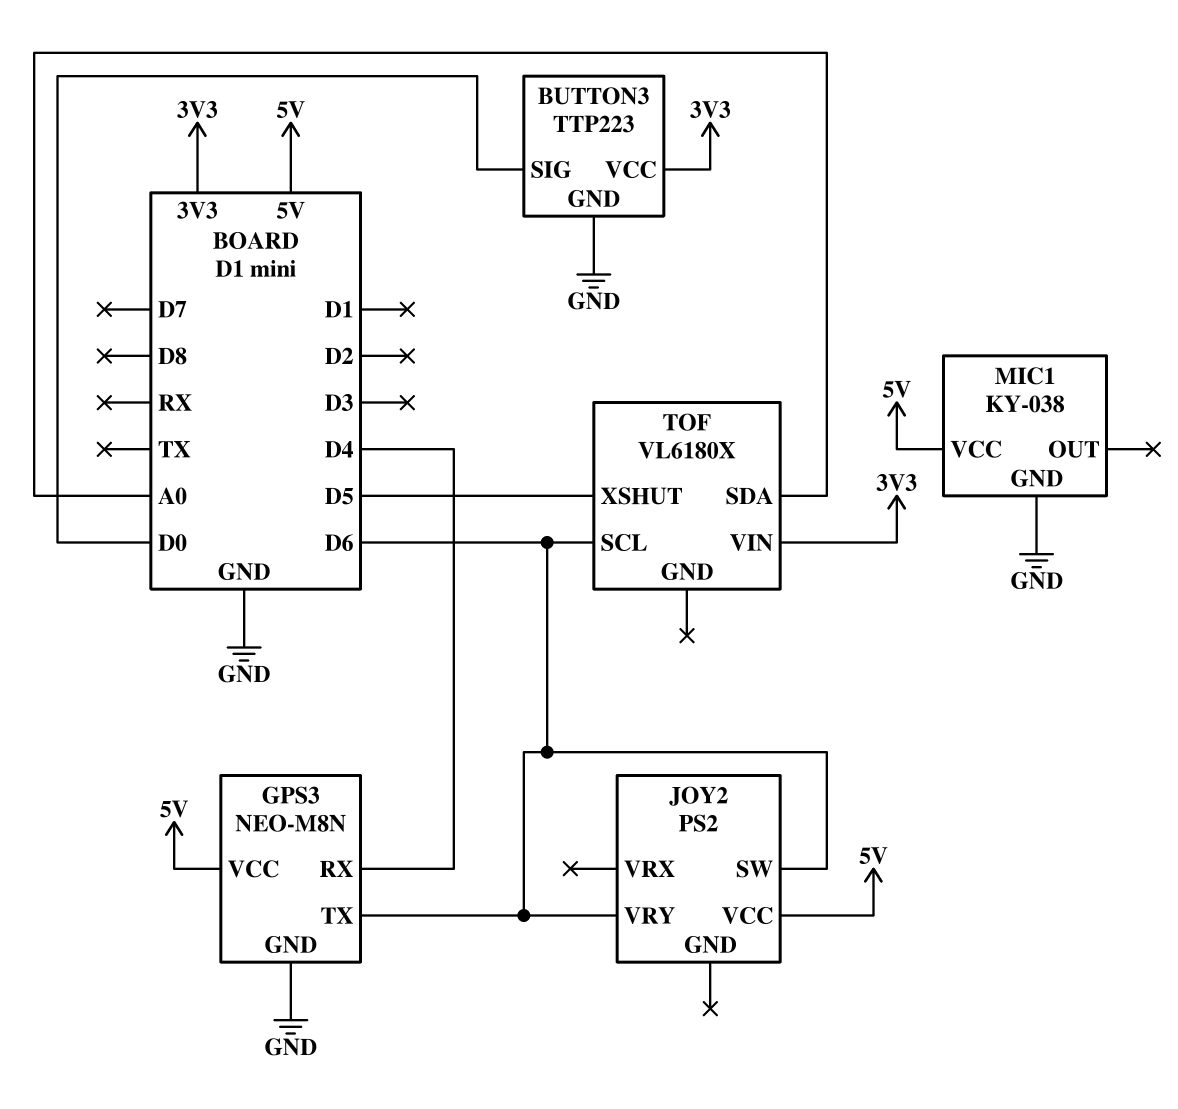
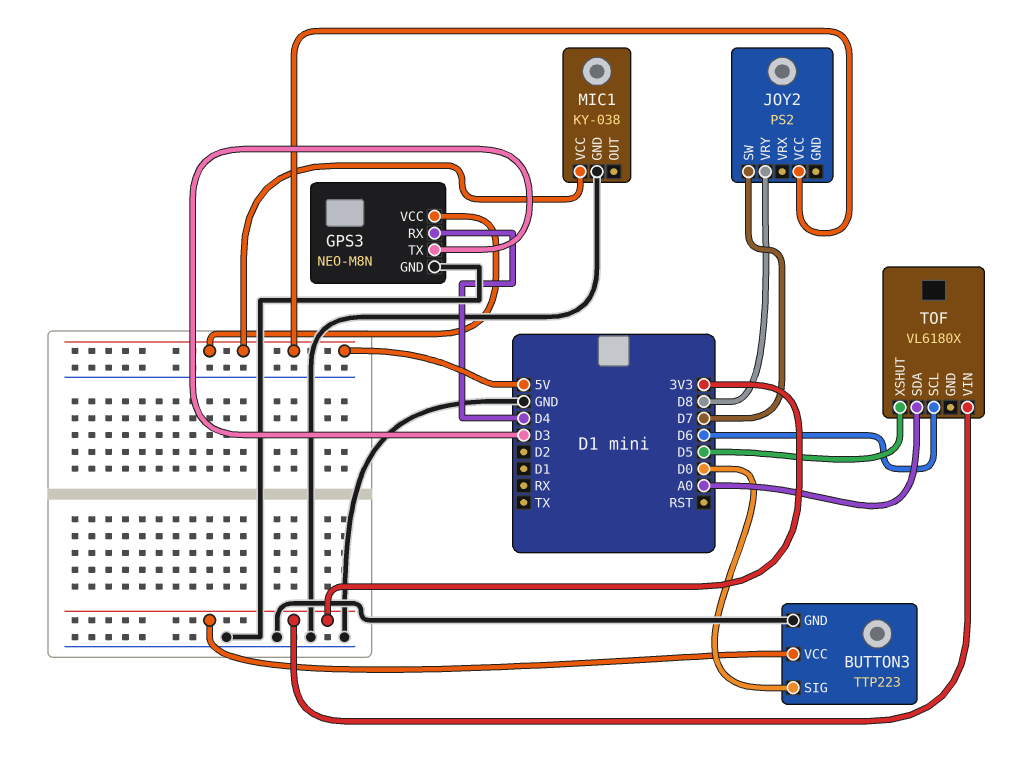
GPS3 pin TX: D6 -> D3
JOY2 pin SW: D6 -> D7
JOY2 pin VRY: D6 -> D8

